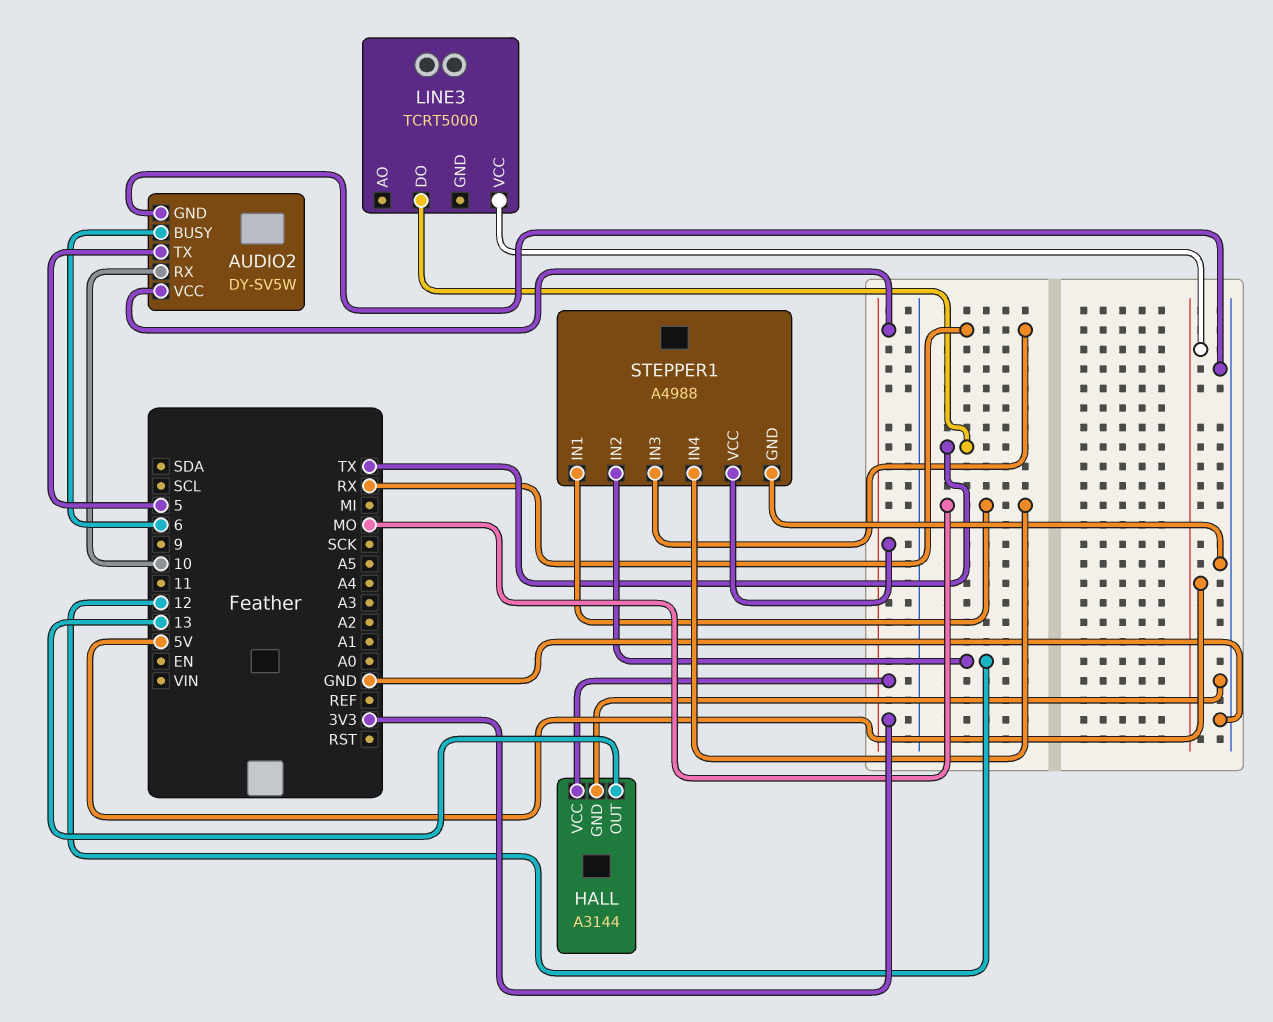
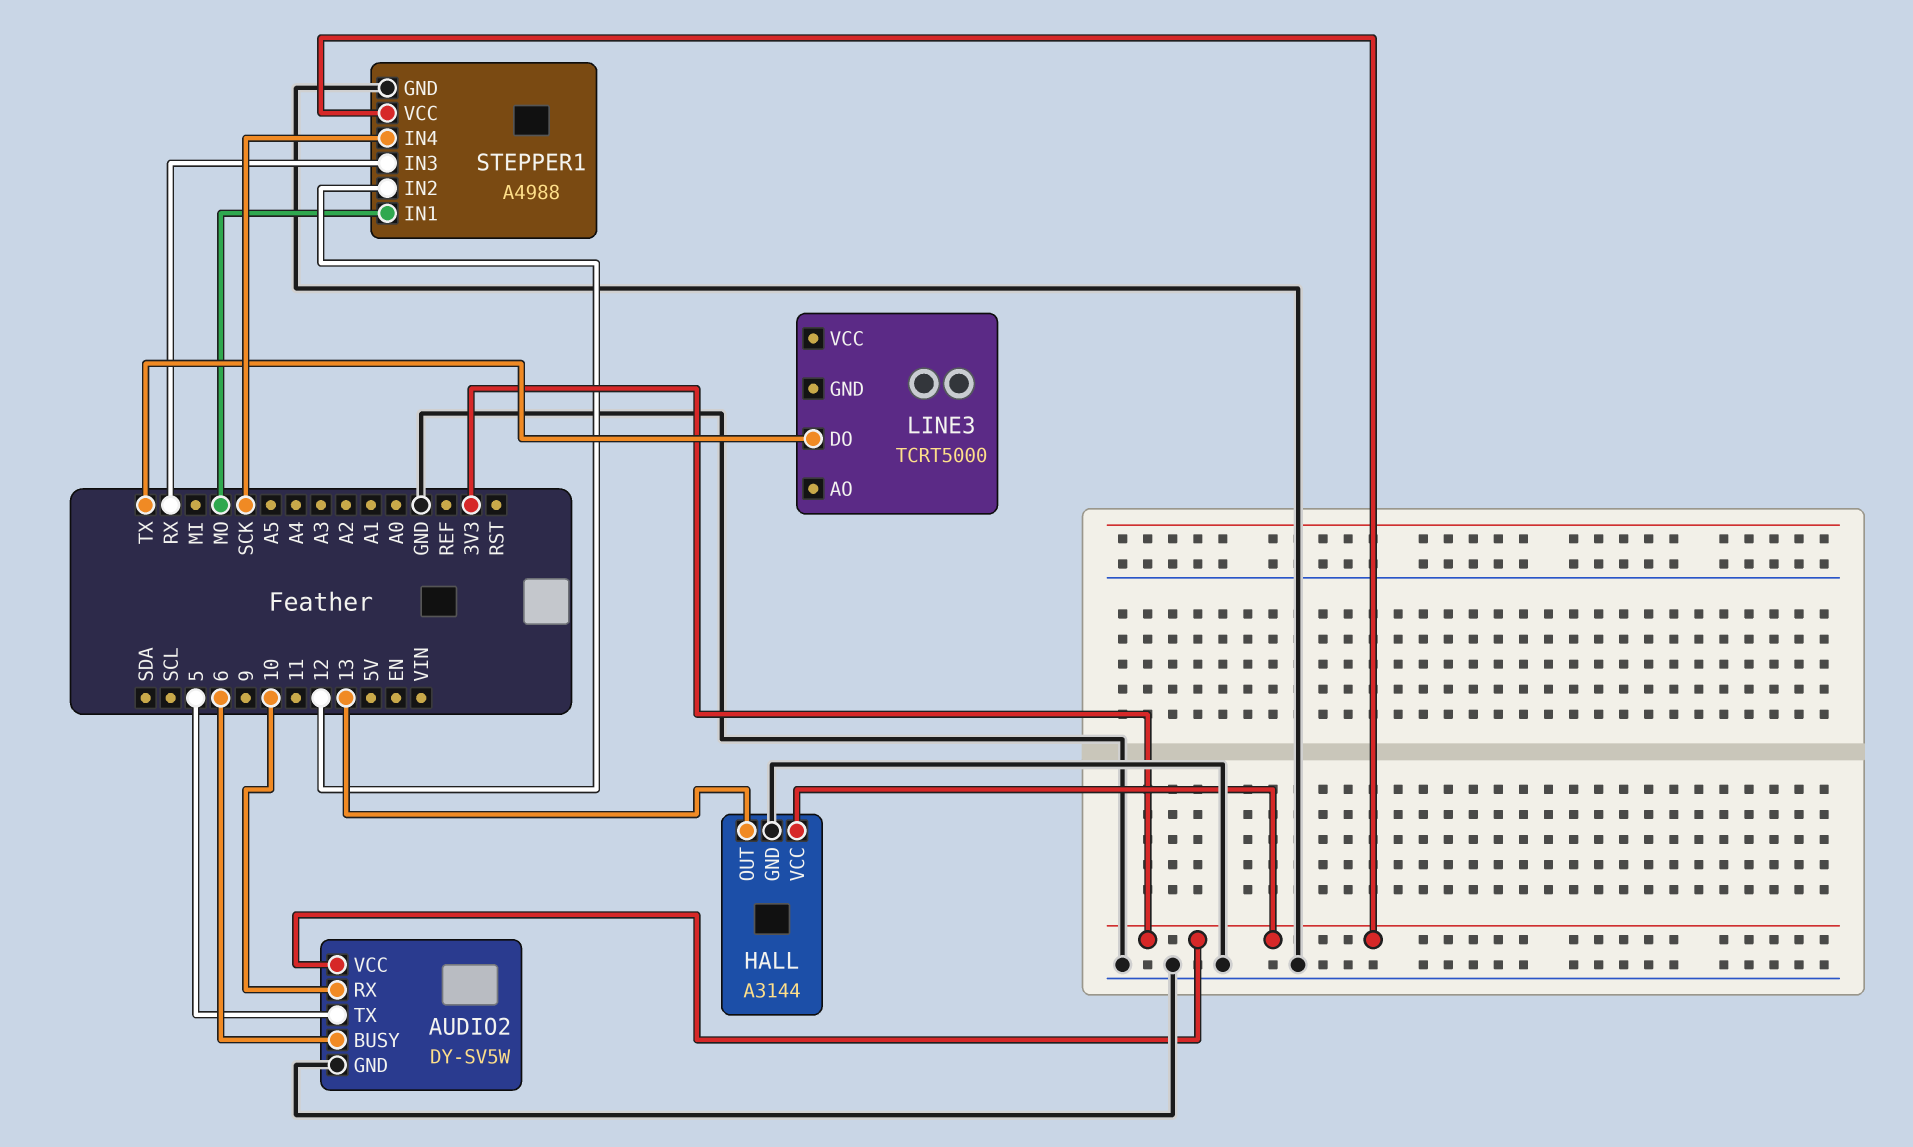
LINE3 pin VCC: 5V -> none
STEPPER1 pin IN4: MO -> SCK

